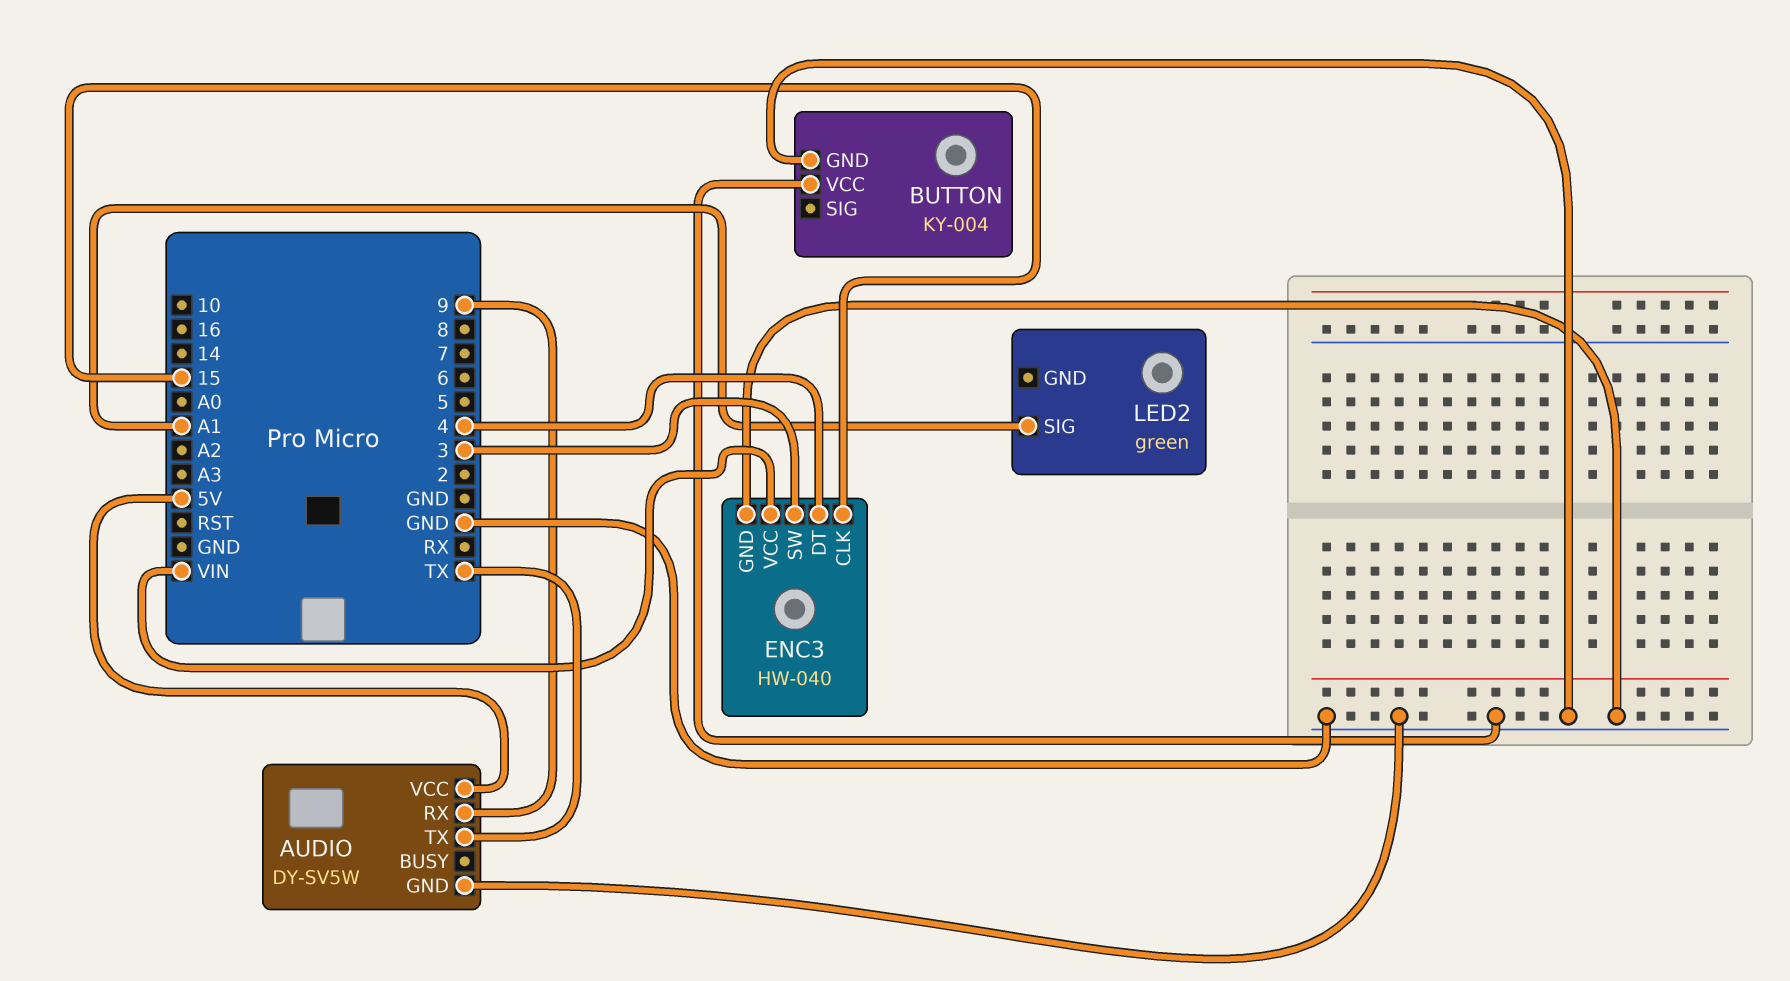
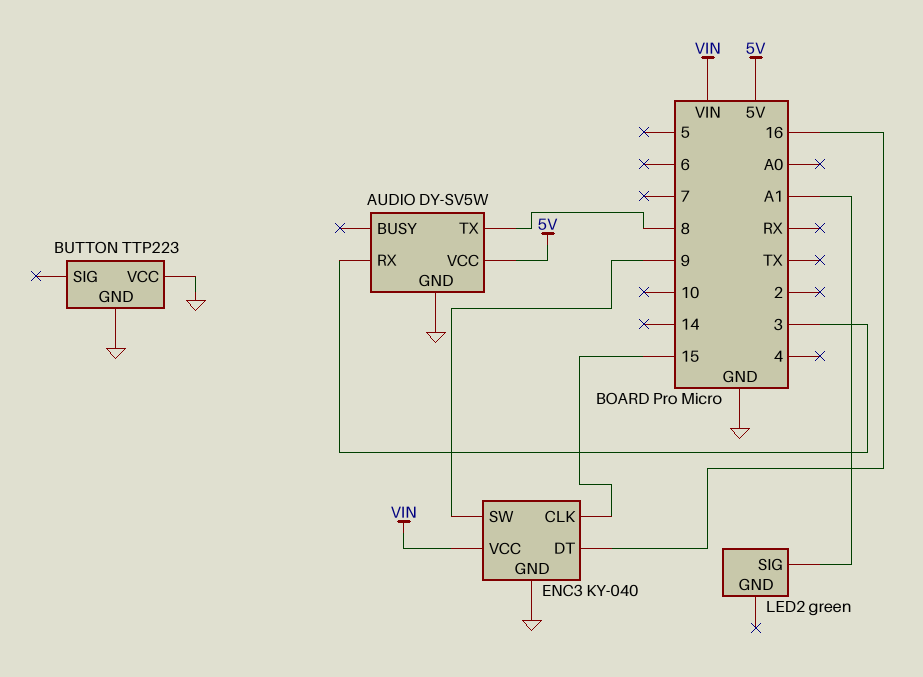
AUDIO pin RX: 9 -> 3
AUDIO pin TX: TX -> 8
BUTTON: KY-004 -> TTP223
ENC3: HW-040 -> KY-040
ENC3 pin DT: 4 -> 16
ENC3 pin SW: 3 -> 9

